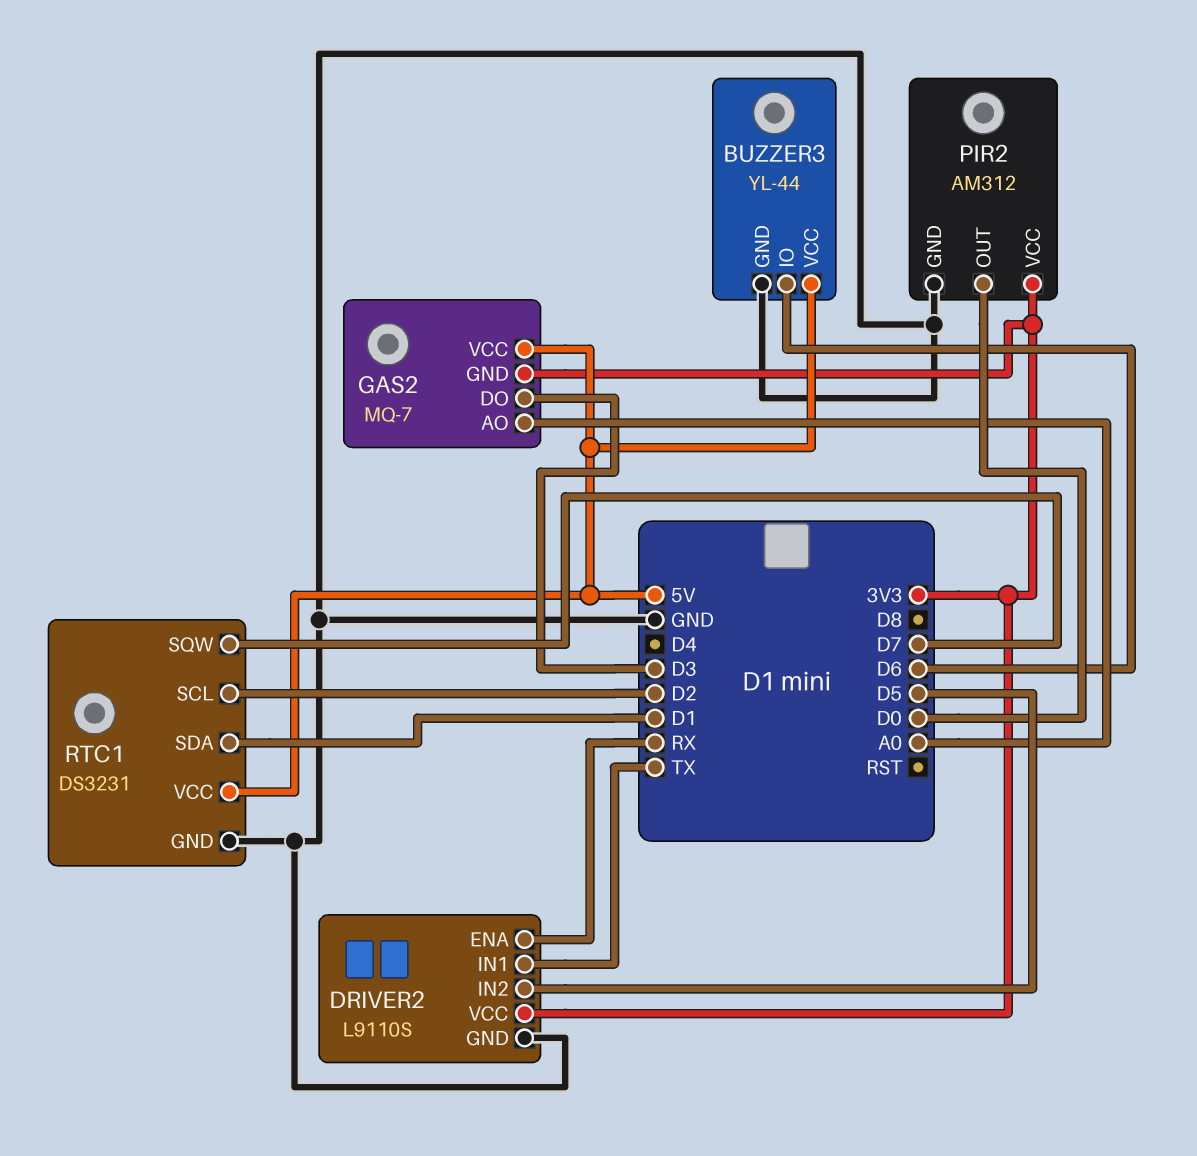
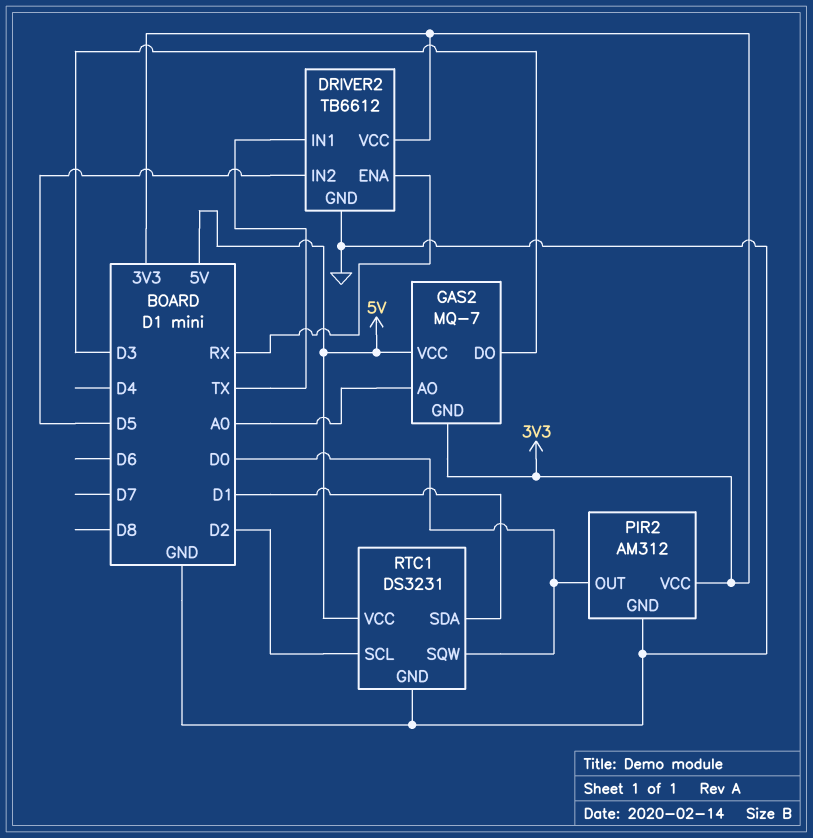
BUZZER3: YL-44 -> none
BUZZER3 pin GND: GND -> none
BUZZER3 pin IO: D6 -> none
BUZZER3 pin VCC: 5V -> none
DRIVER2: L9110S -> TB6612
RTC1 pin SQW: D7 -> D0

